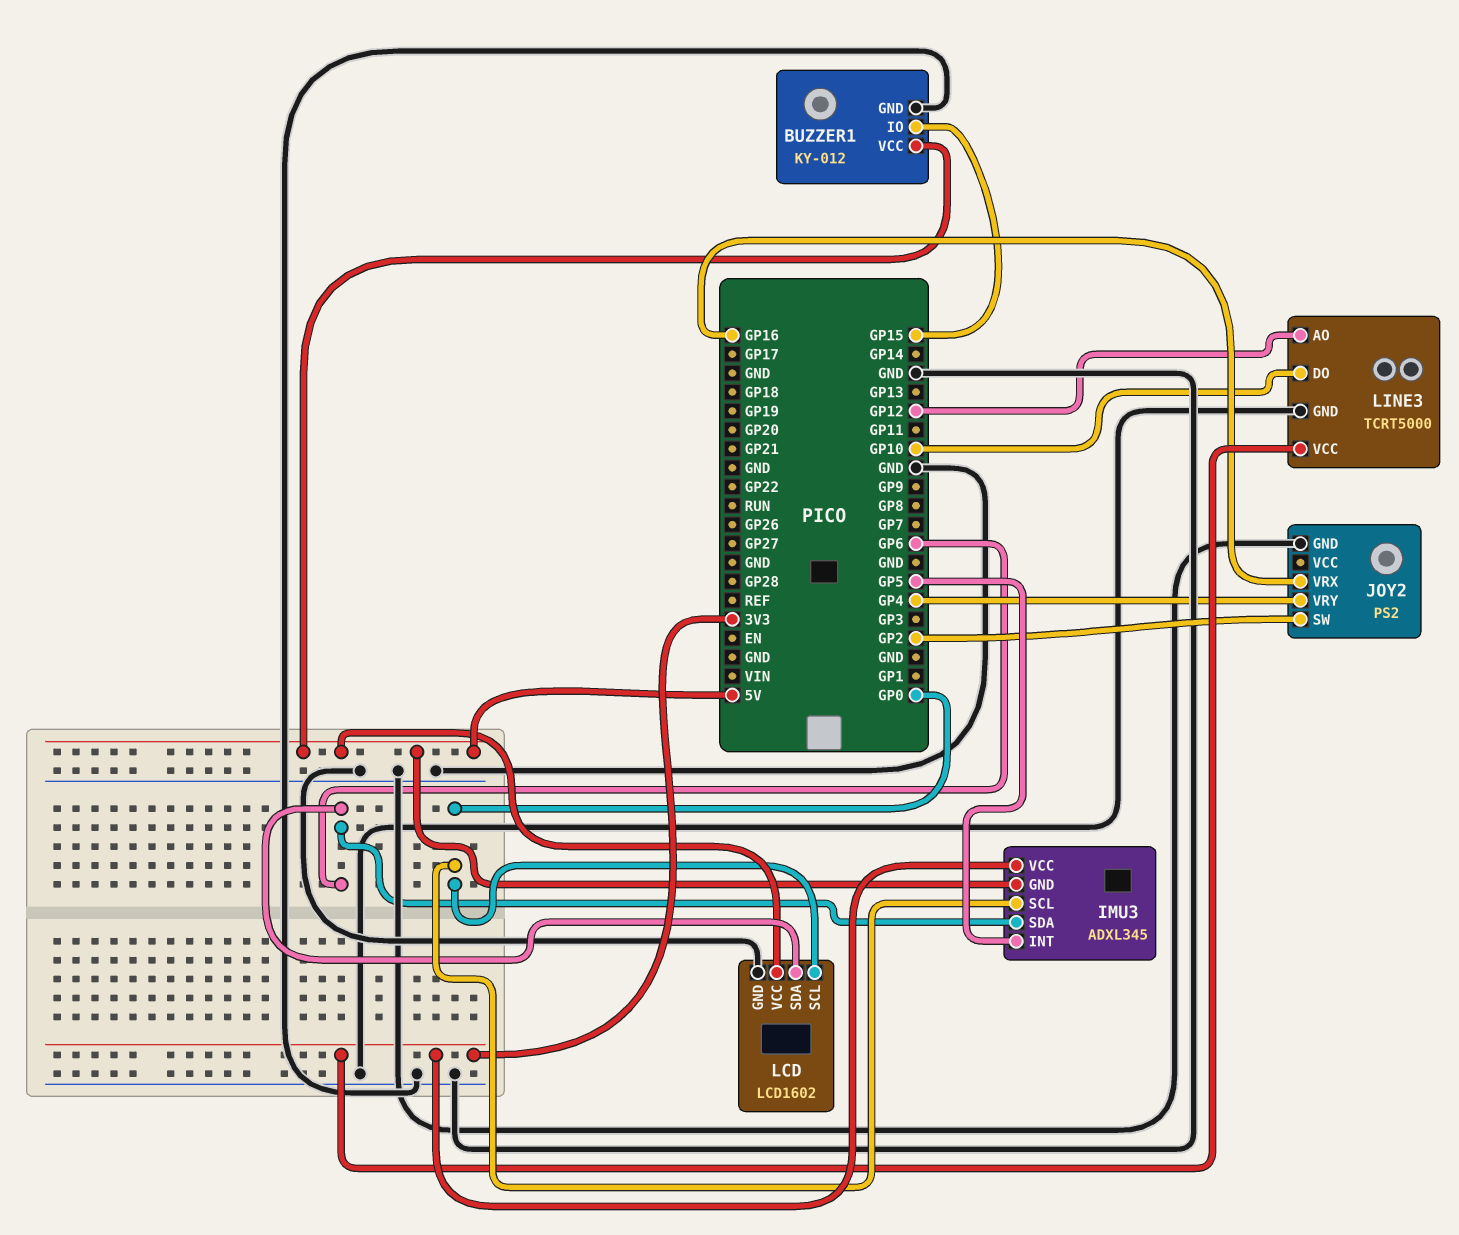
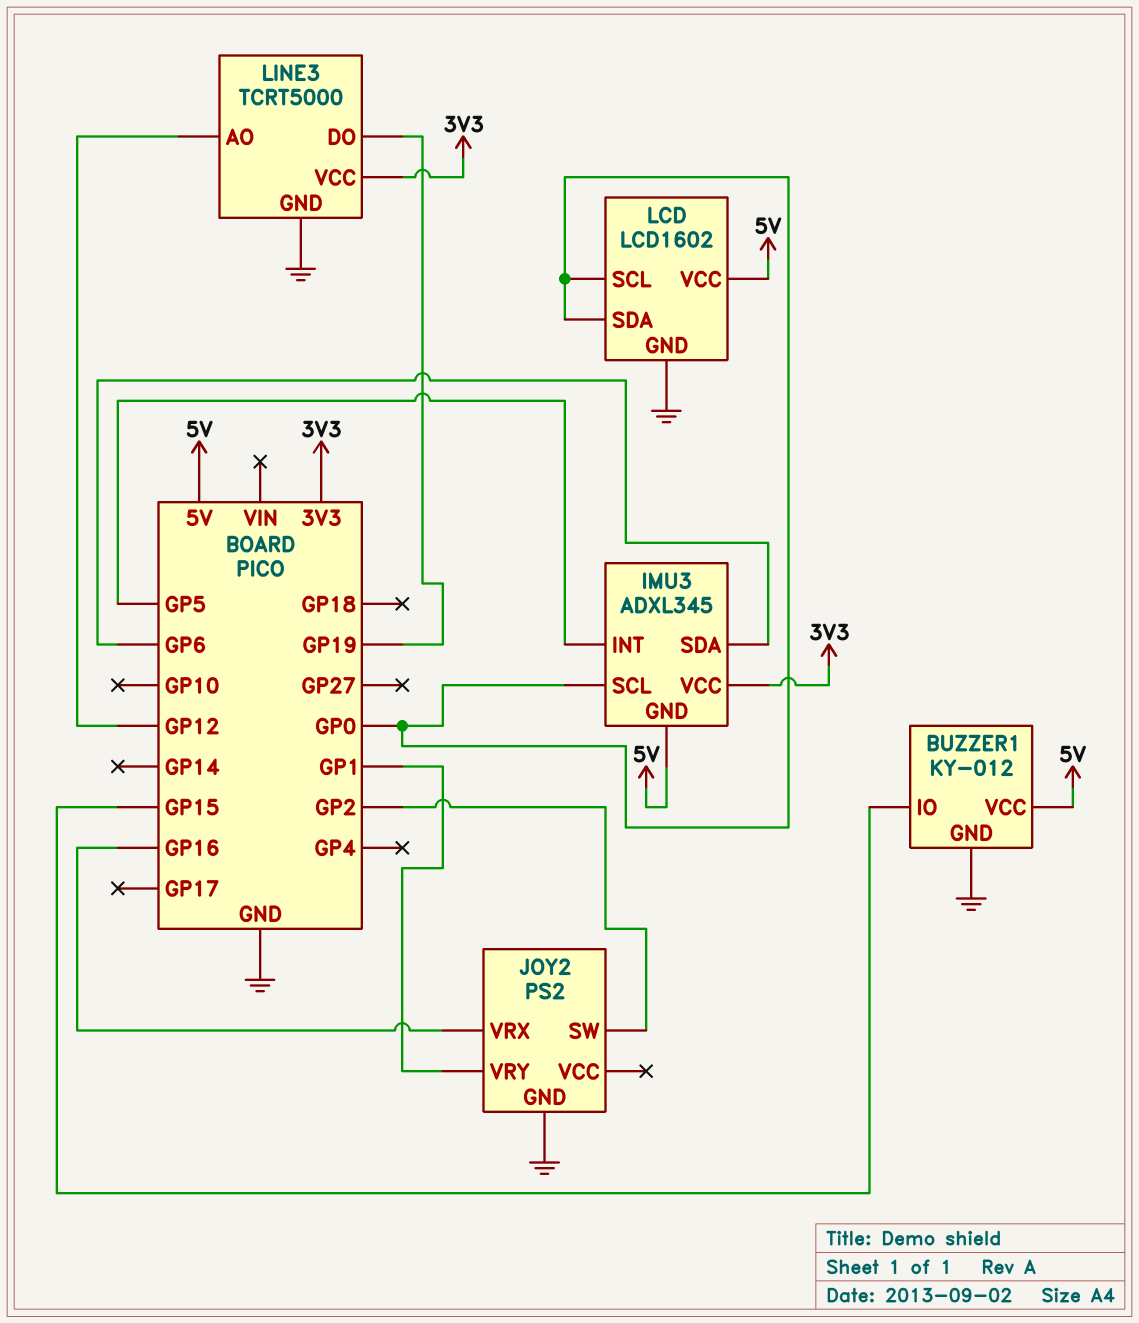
JOY2 pin VRY: GP4 -> GP1
LCD pin SDA: GP6 -> GP0
LINE3 pin DO: GP10 -> GP19

